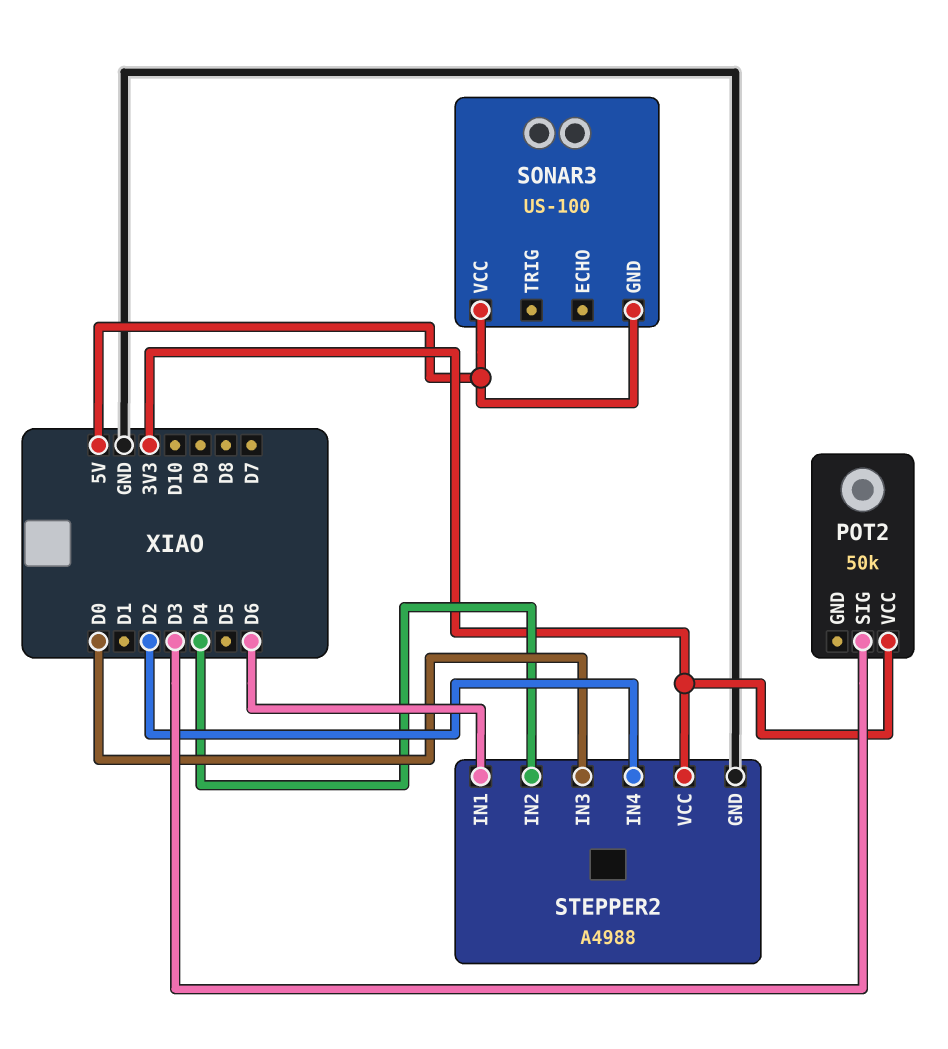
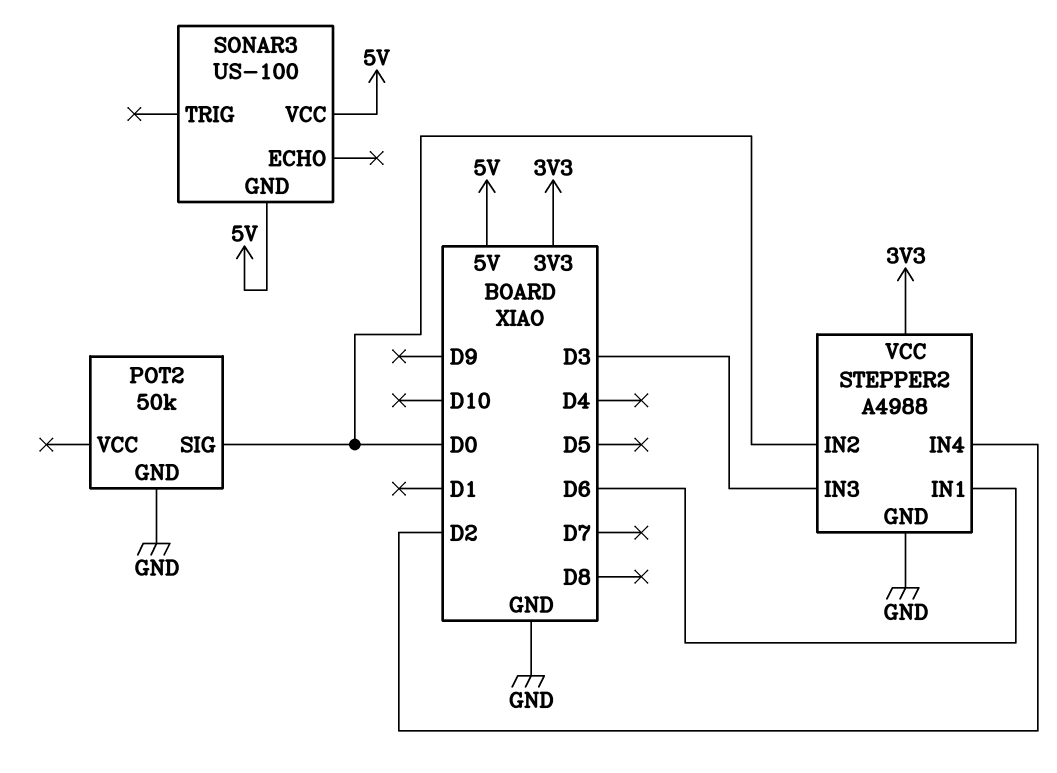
POT2 pin GND: none -> GND
POT2 pin SIG: D3 -> D0
POT2 pin VCC: 3V3 -> none
STEPPER2 pin IN2: D4 -> D0
STEPPER2 pin IN3: D0 -> D3

